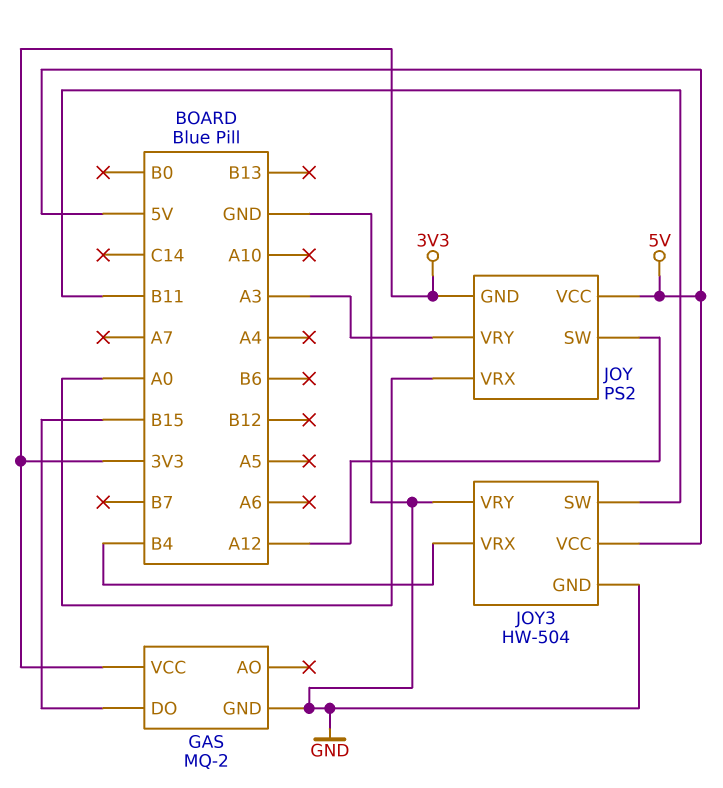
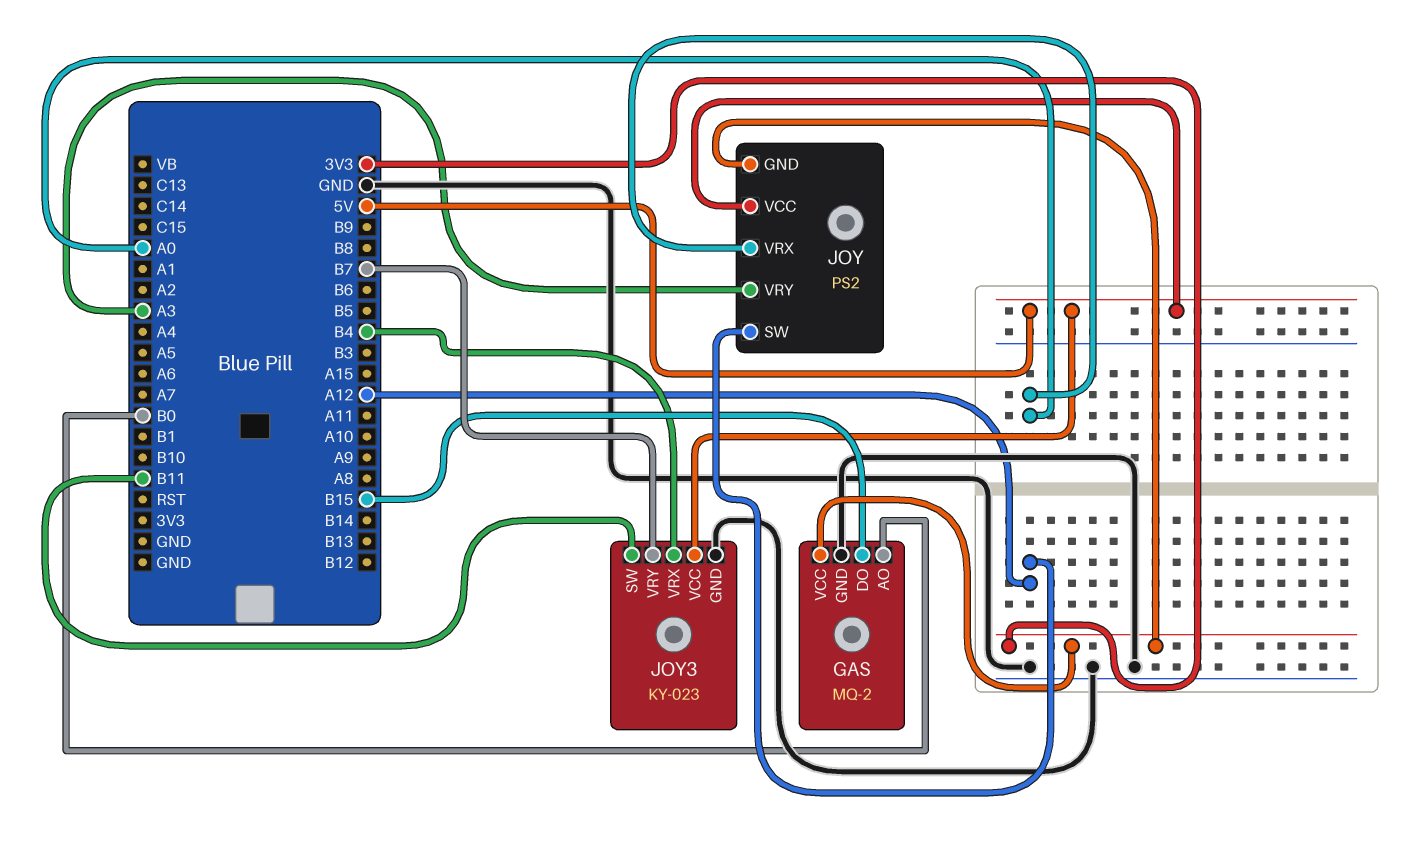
GAS pin AO: none -> B0
JOY3: HW-504 -> KY-023
JOY3 pin VRY: GND -> B7

